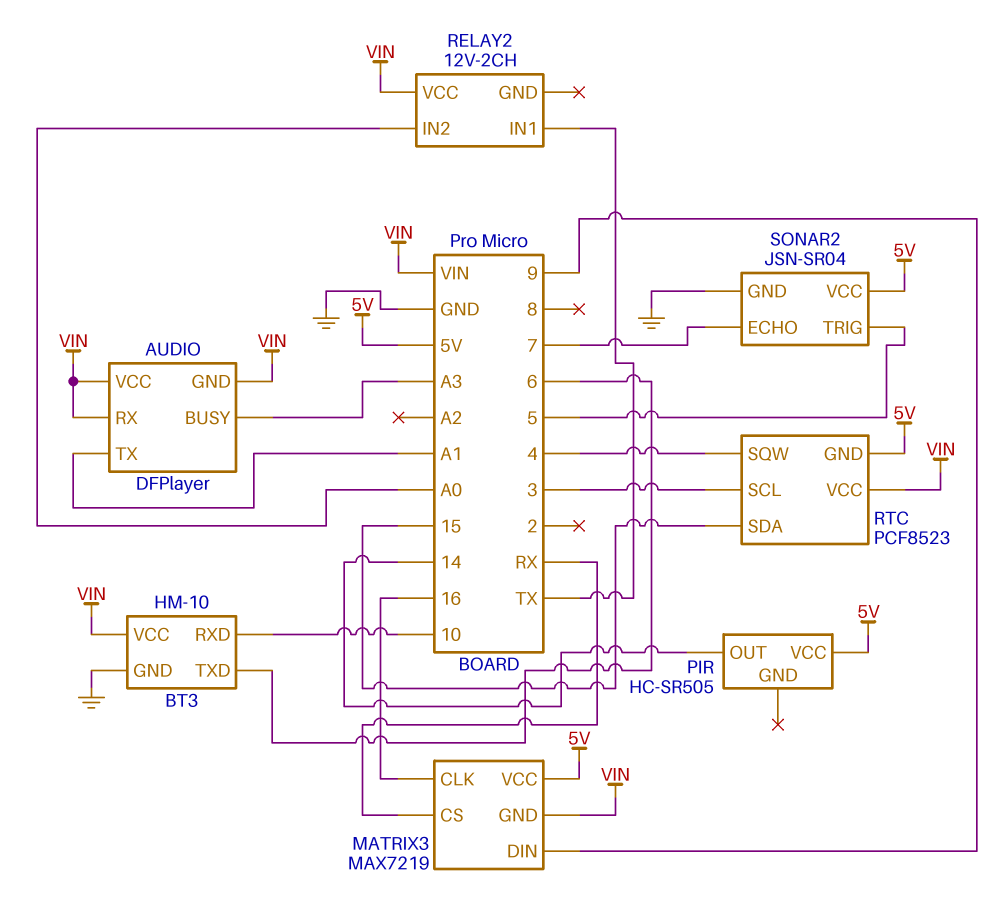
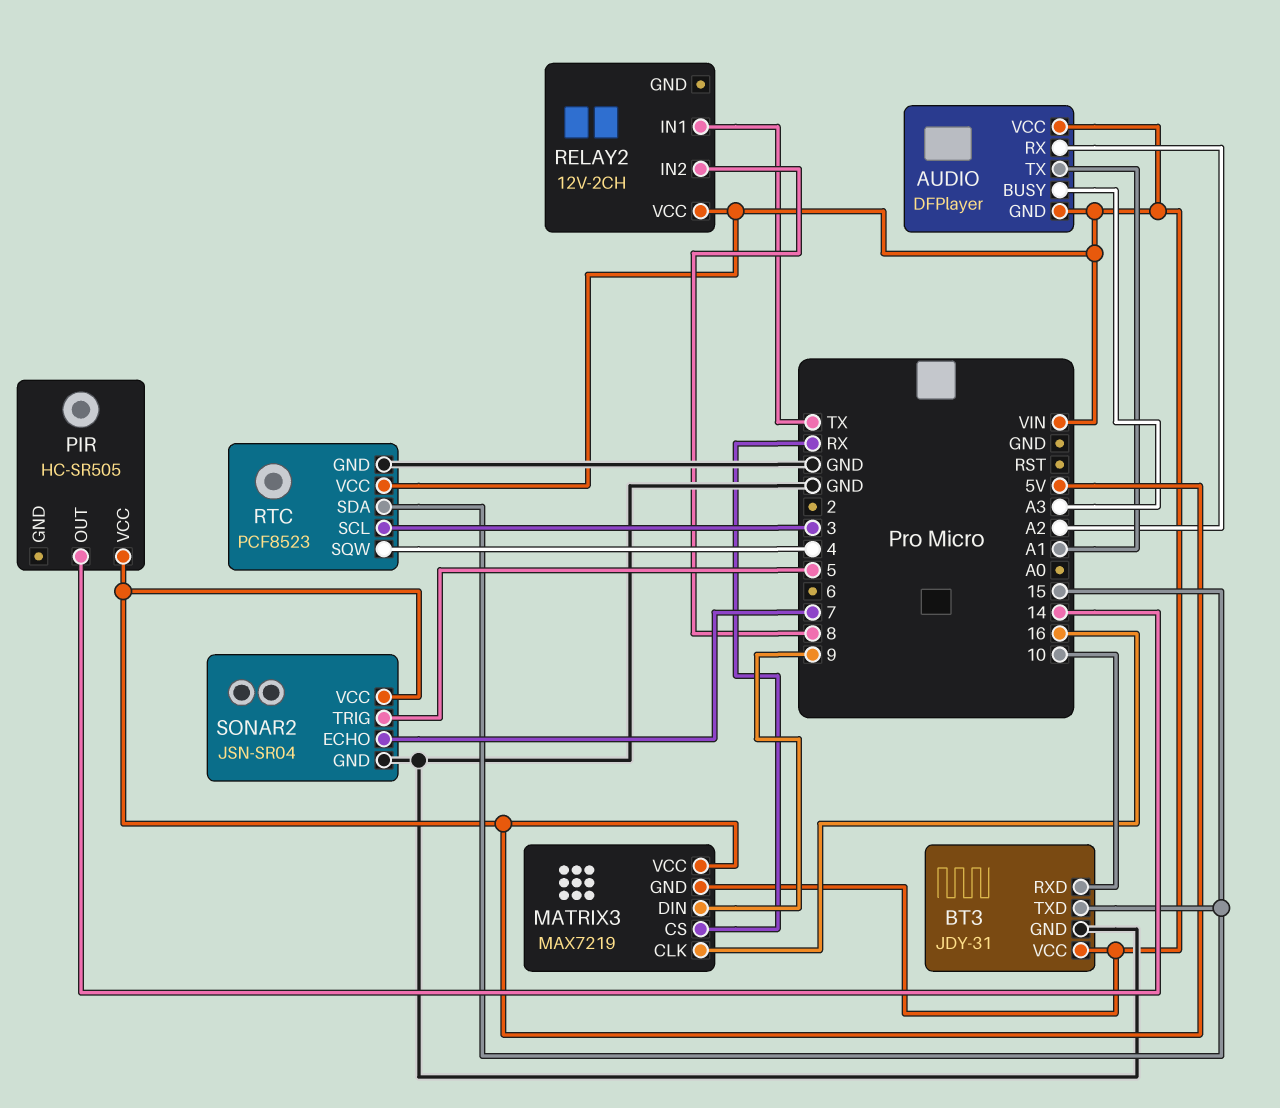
AUDIO pin RX: VIN -> A2
BT3: HM-10 -> JDY-31
BT3 pin TXD: 6 -> 15
RELAY2 pin IN2: A0 -> 8
RTC pin GND: 5V -> GND

